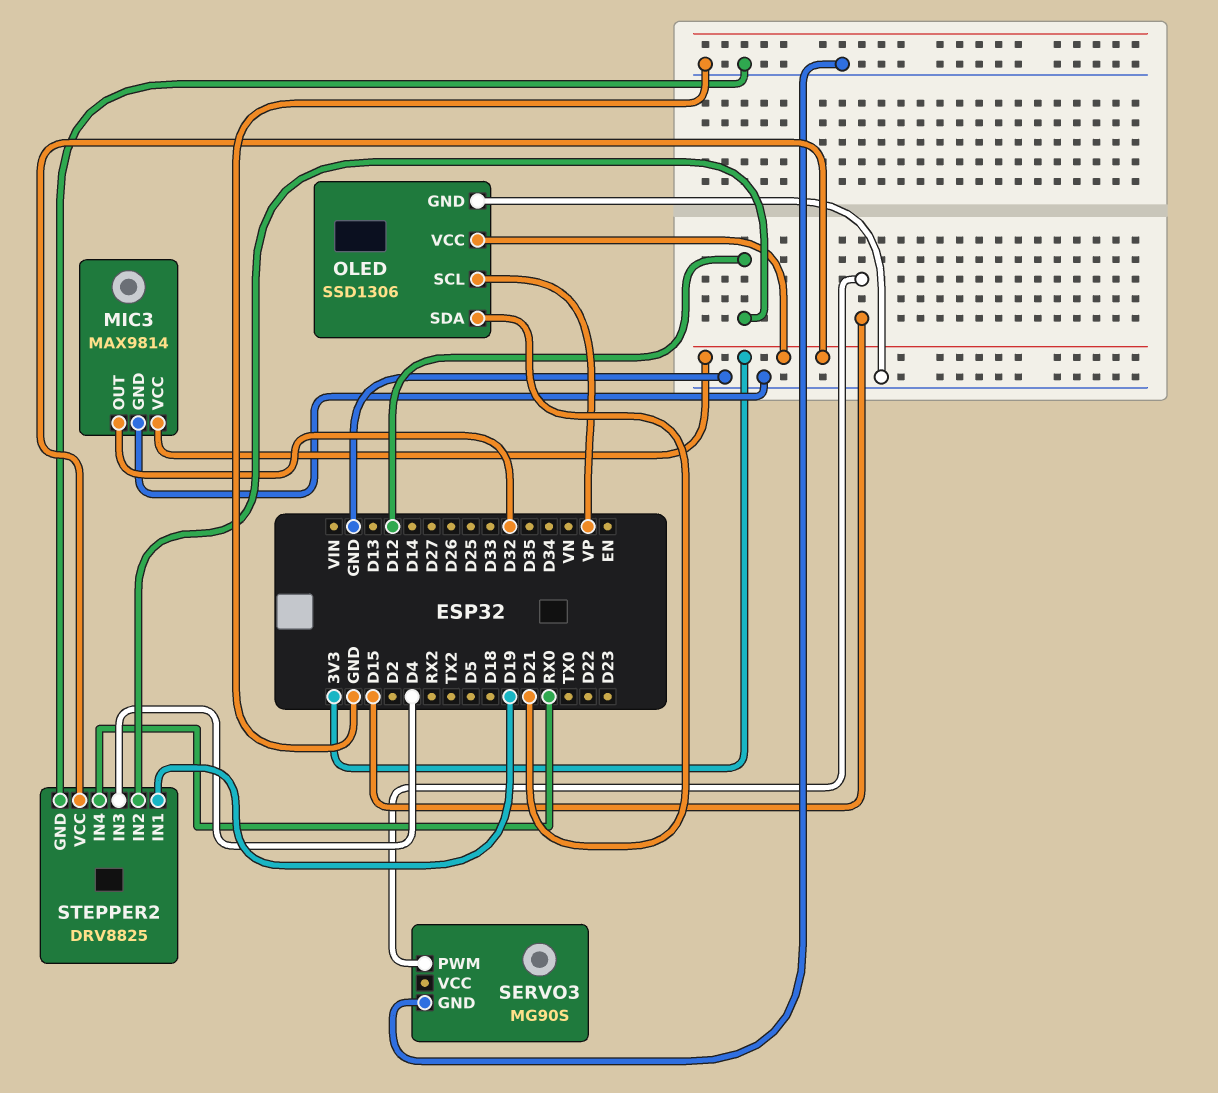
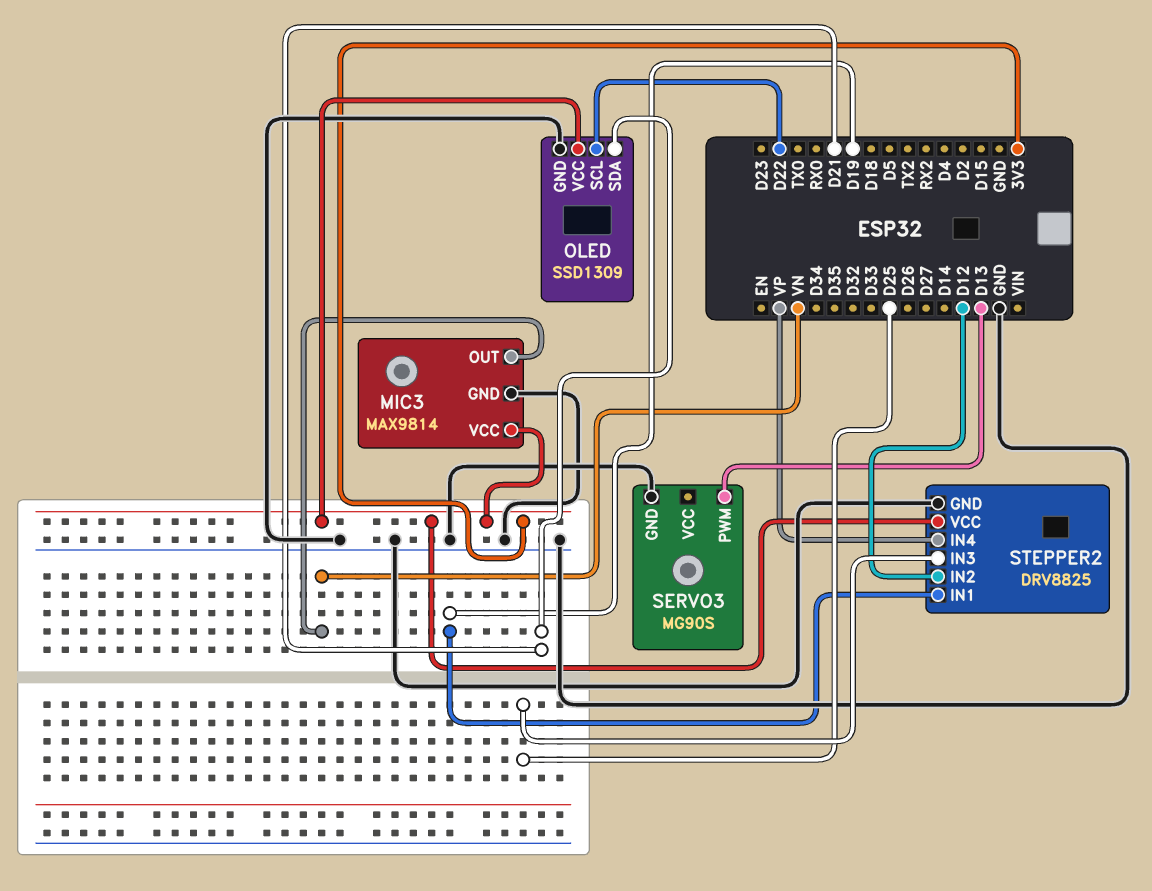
MIC3 pin OUT: D32 -> VN
OLED: SSD1306 -> SSD1309
OLED pin SCL: VP -> D22
SERVO3 pin PWM: D15 -> D13
STEPPER2 pin IN3: D4 -> D25
STEPPER2 pin IN4: RX0 -> VP

